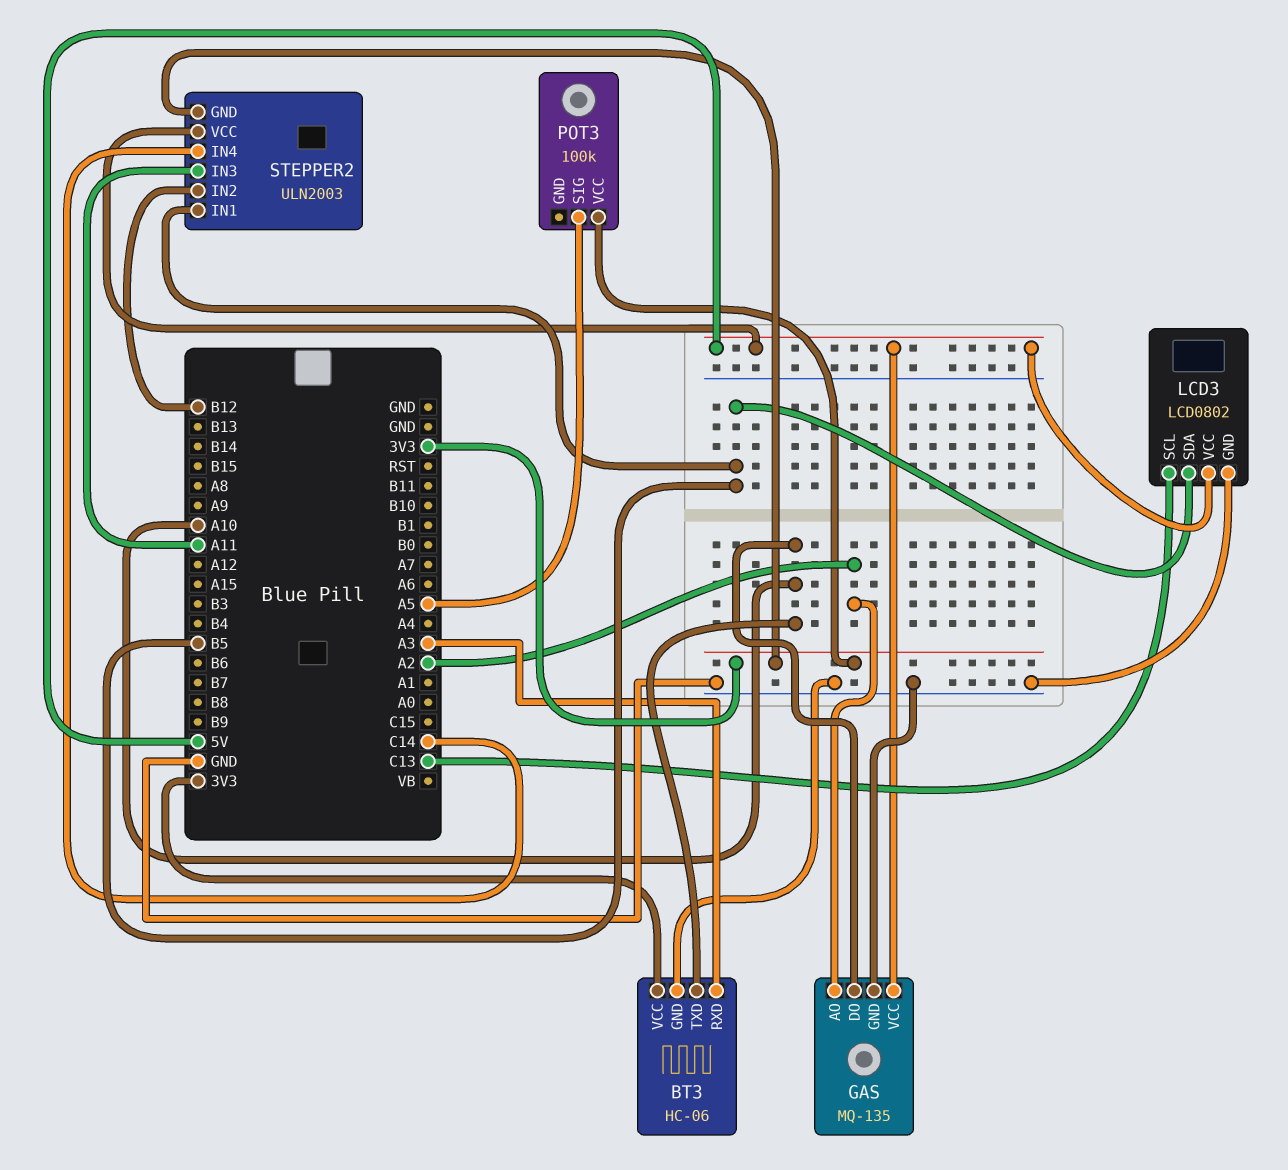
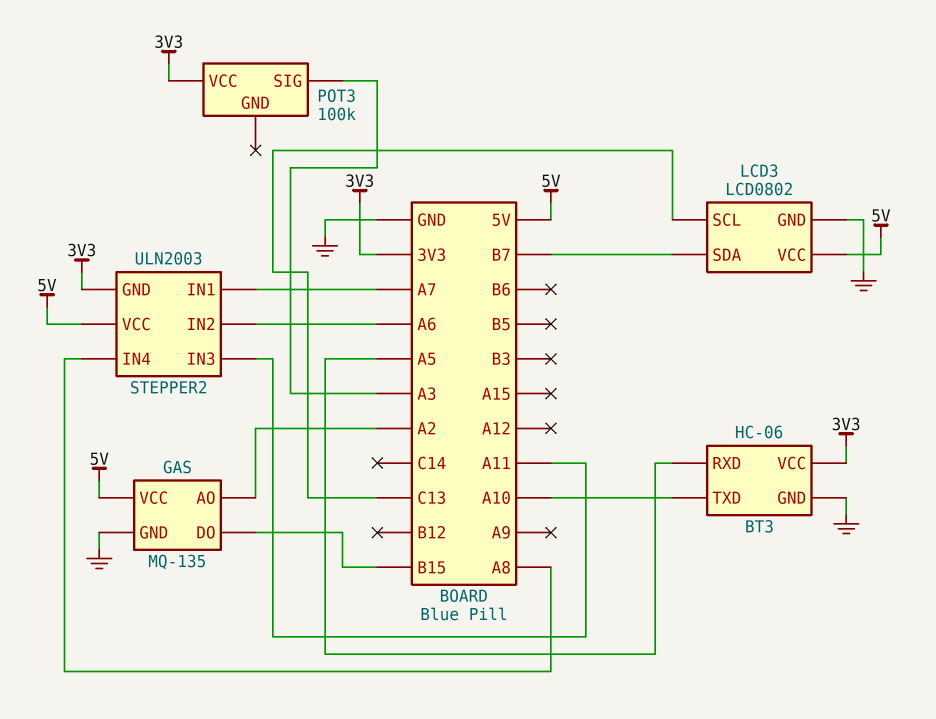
BT3 pin RXD: A3 -> A5
GAS pin DO: A10 -> B15
LCD3 pin SDA: B5 -> B7
POT3 pin SIG: A5 -> A3
STEPPER2 pin IN1: B5 -> A7
STEPPER2 pin IN2: B12 -> A6
STEPPER2 pin IN4: C14 -> A8

